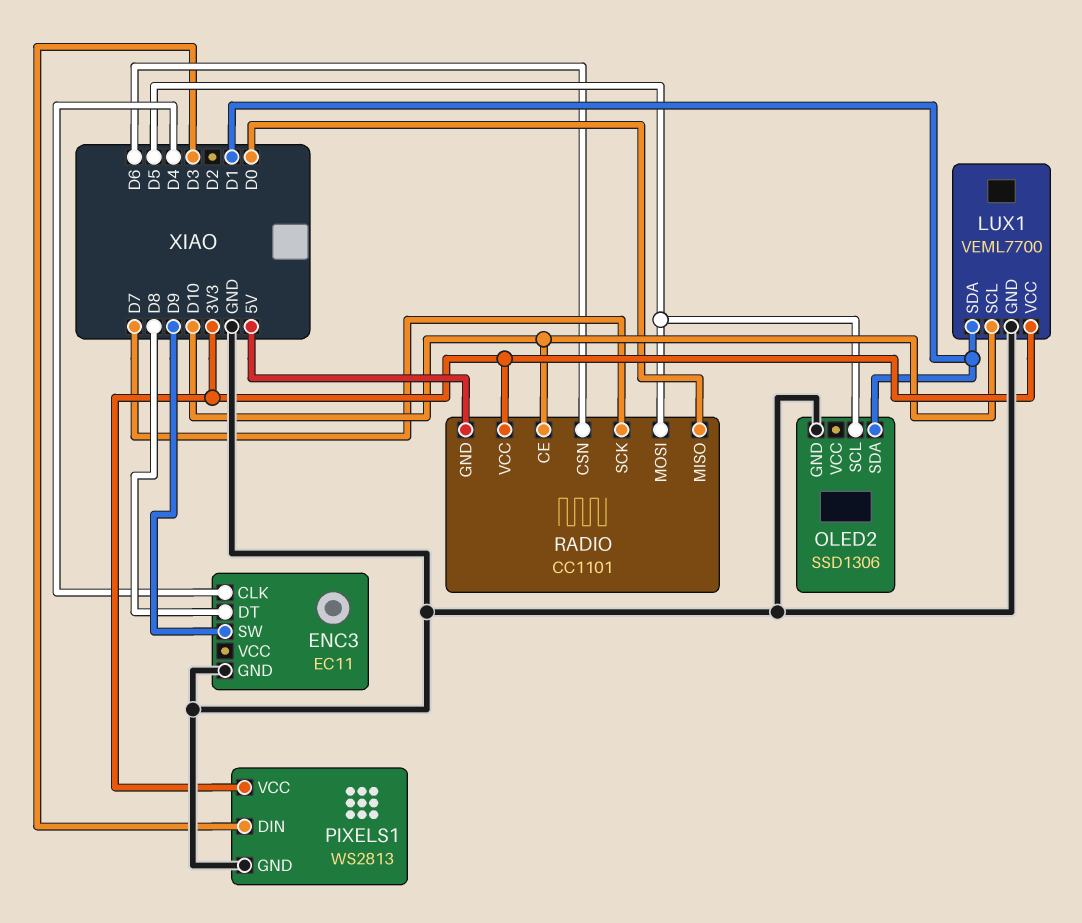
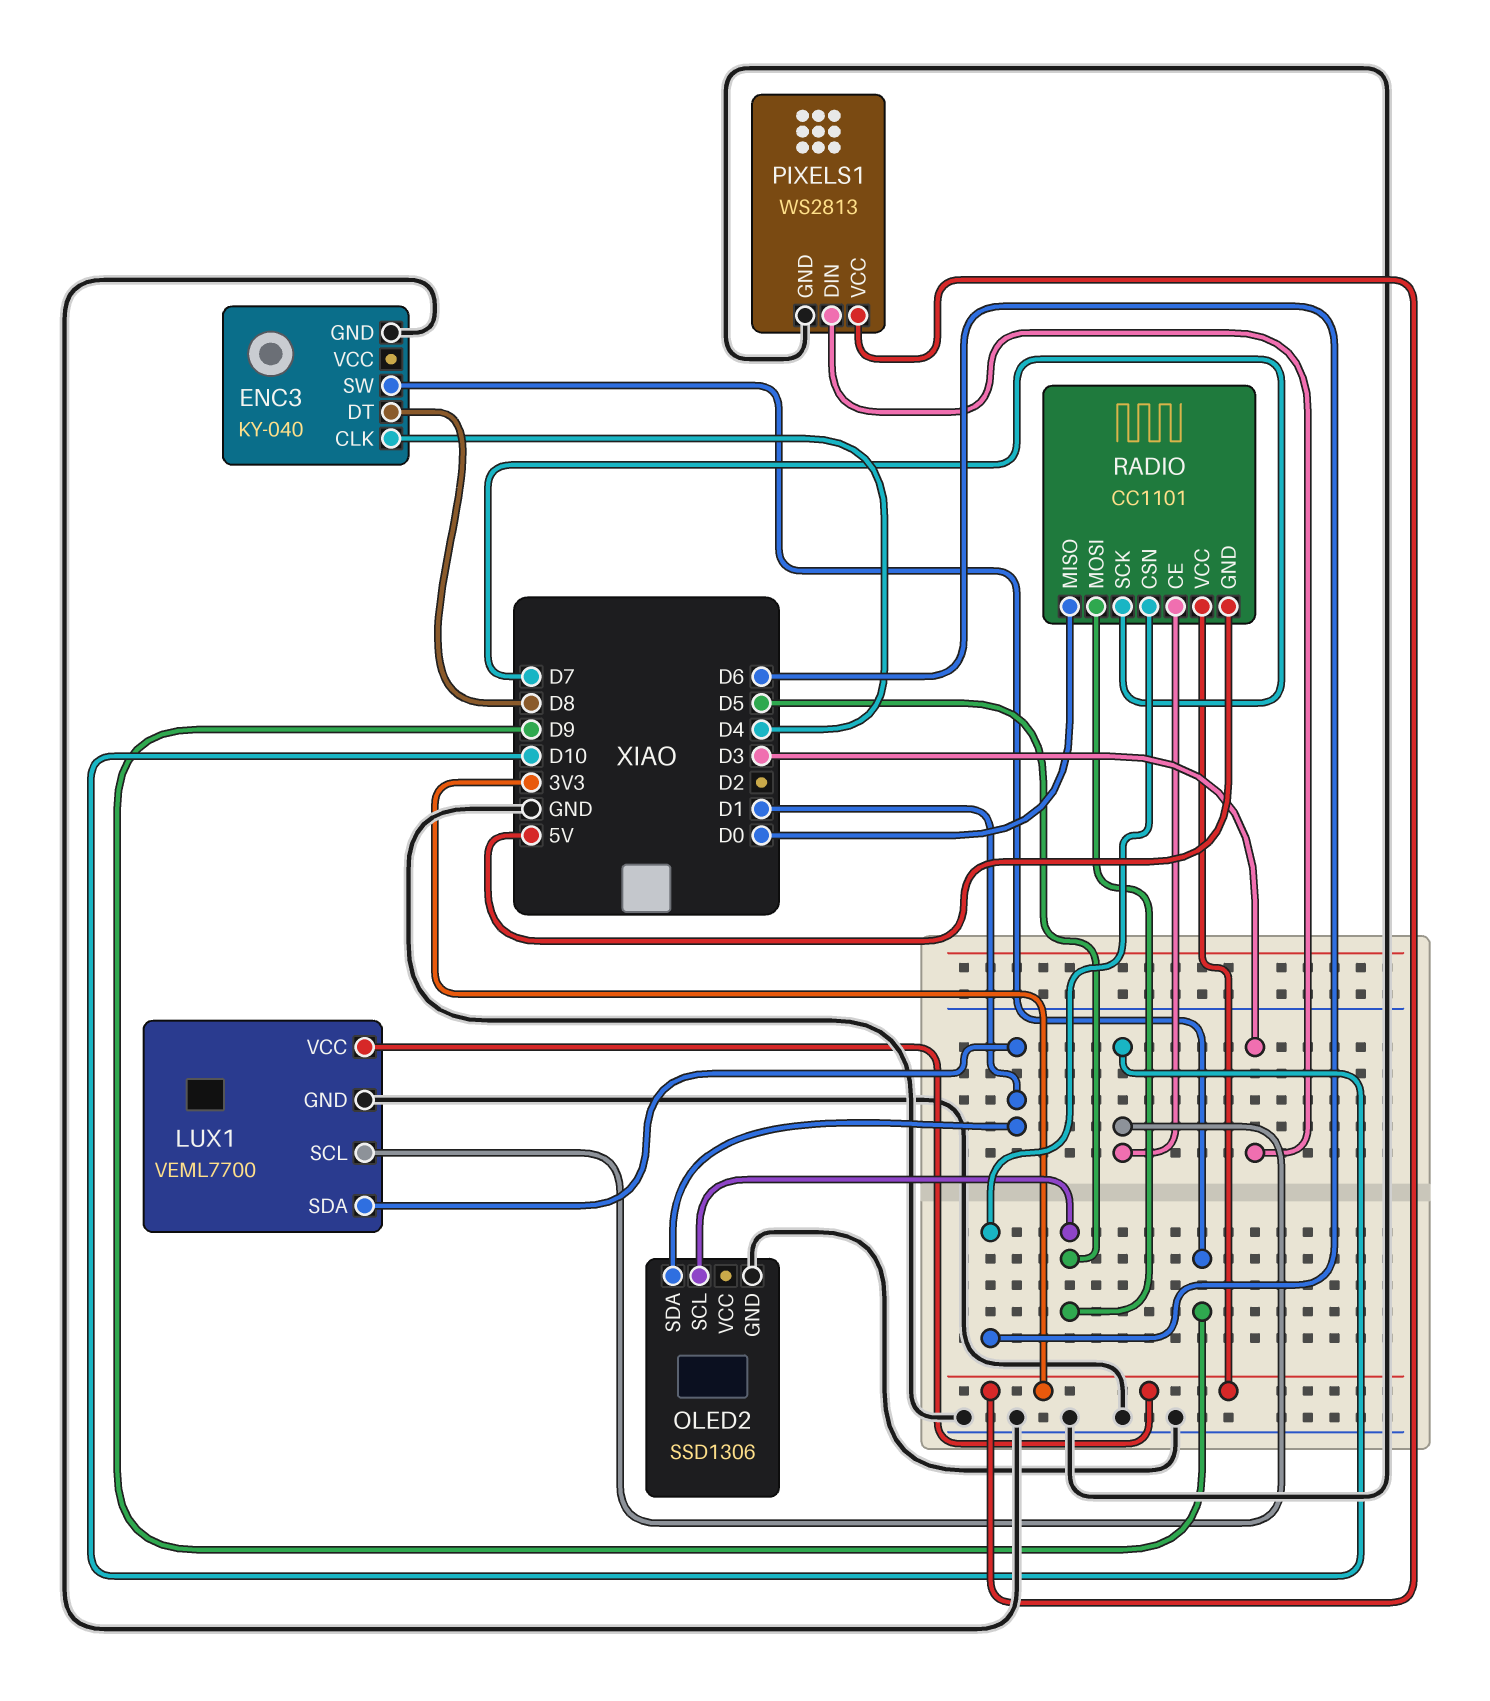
ENC3: EC11 -> KY-040

